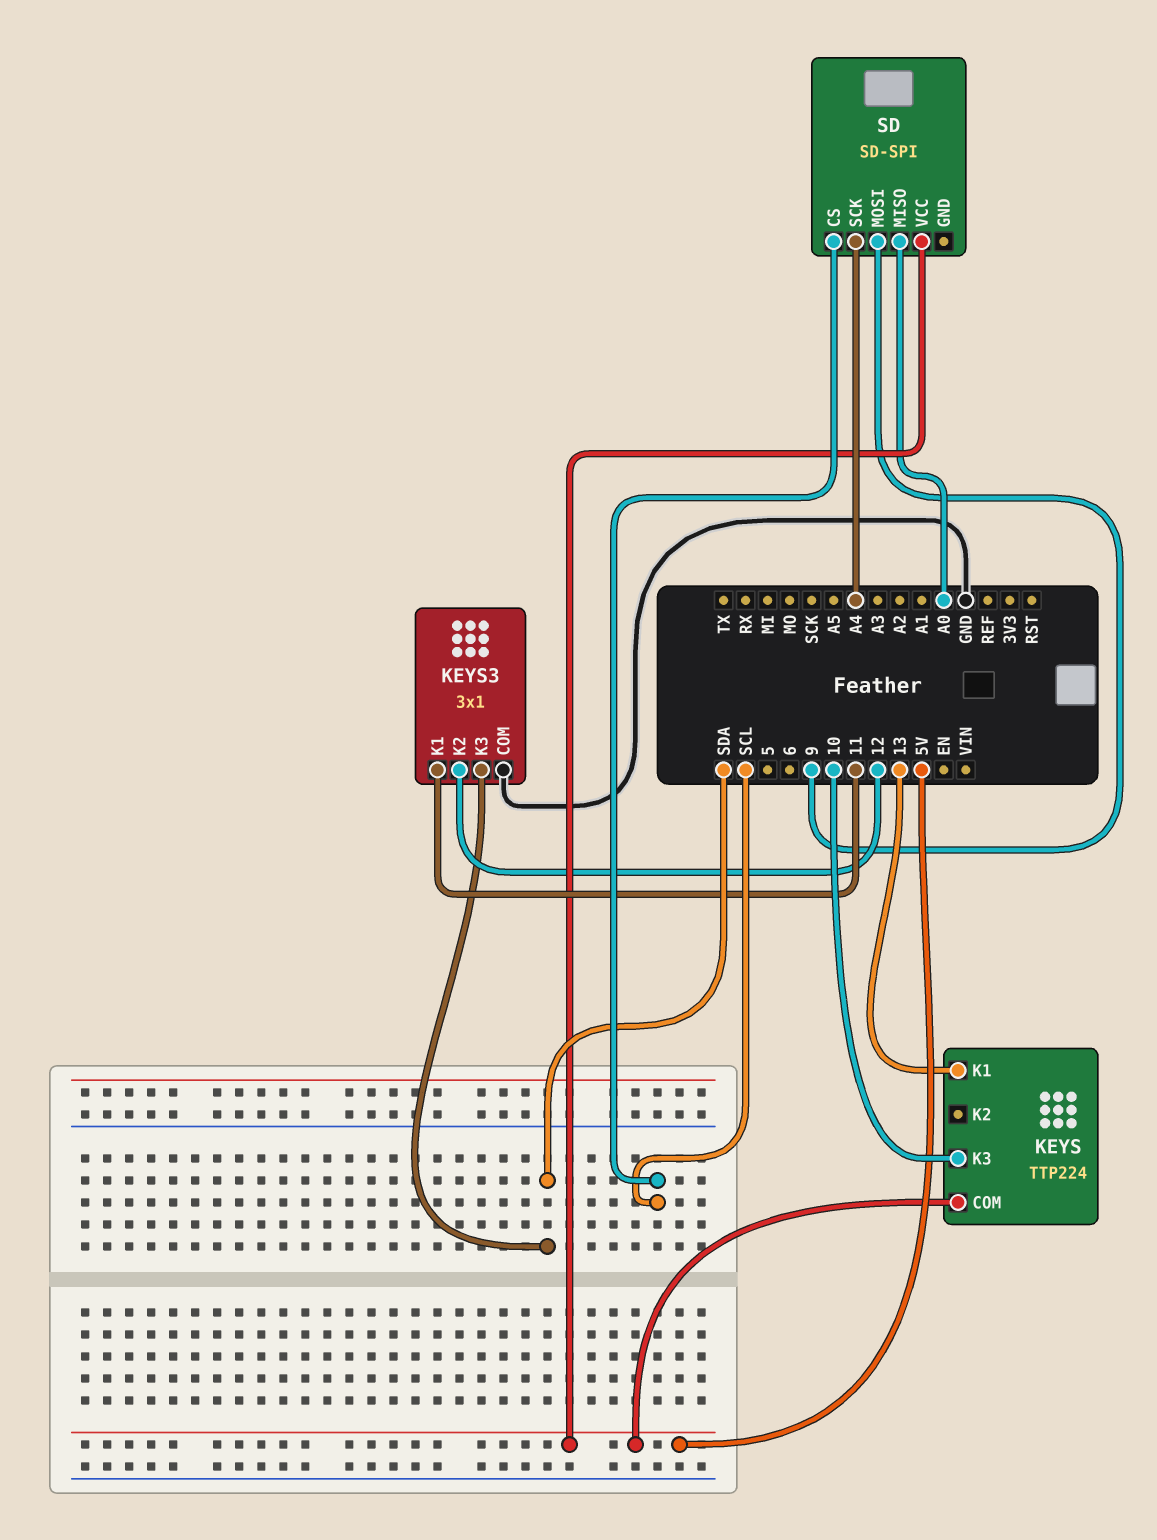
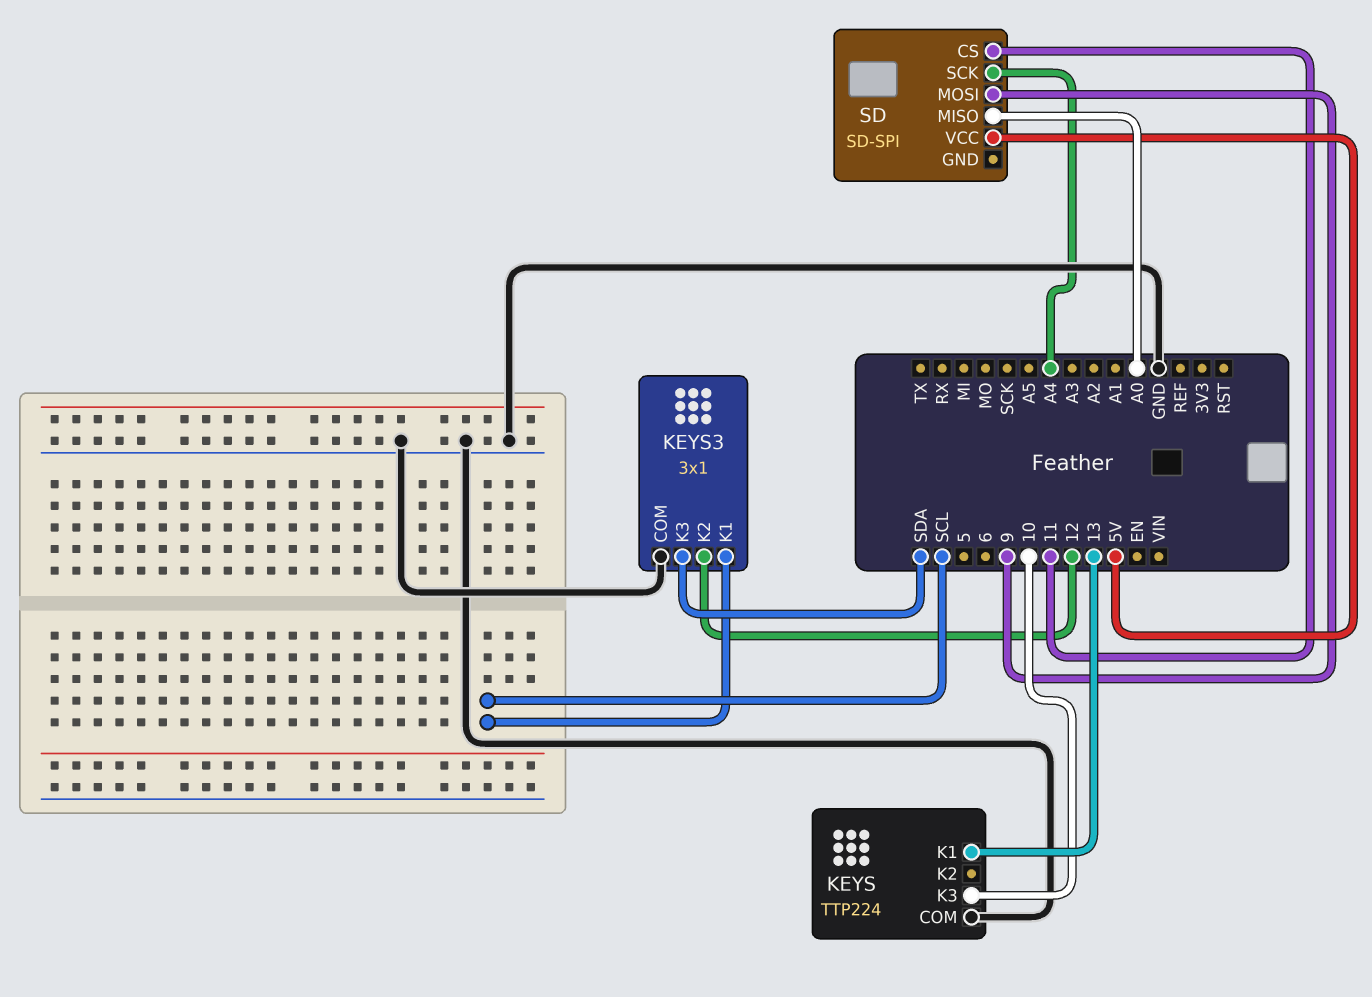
KEYS pin COM: 5V -> GND
KEYS3 pin K1: 11 -> SCL
SD pin CS: SCL -> 11

